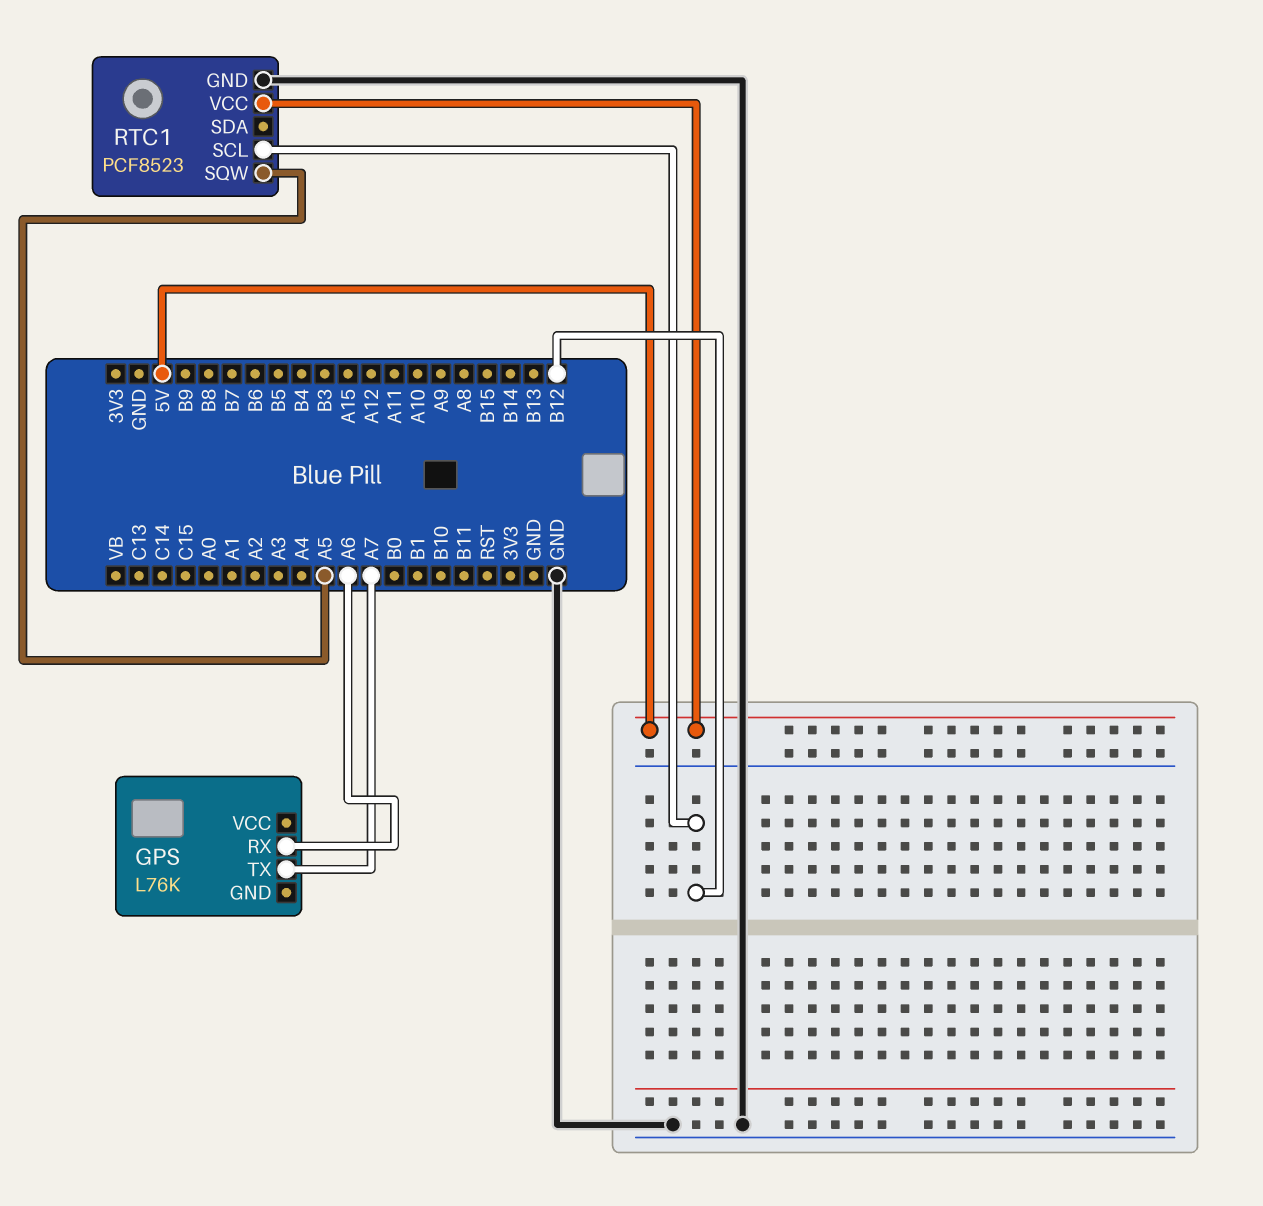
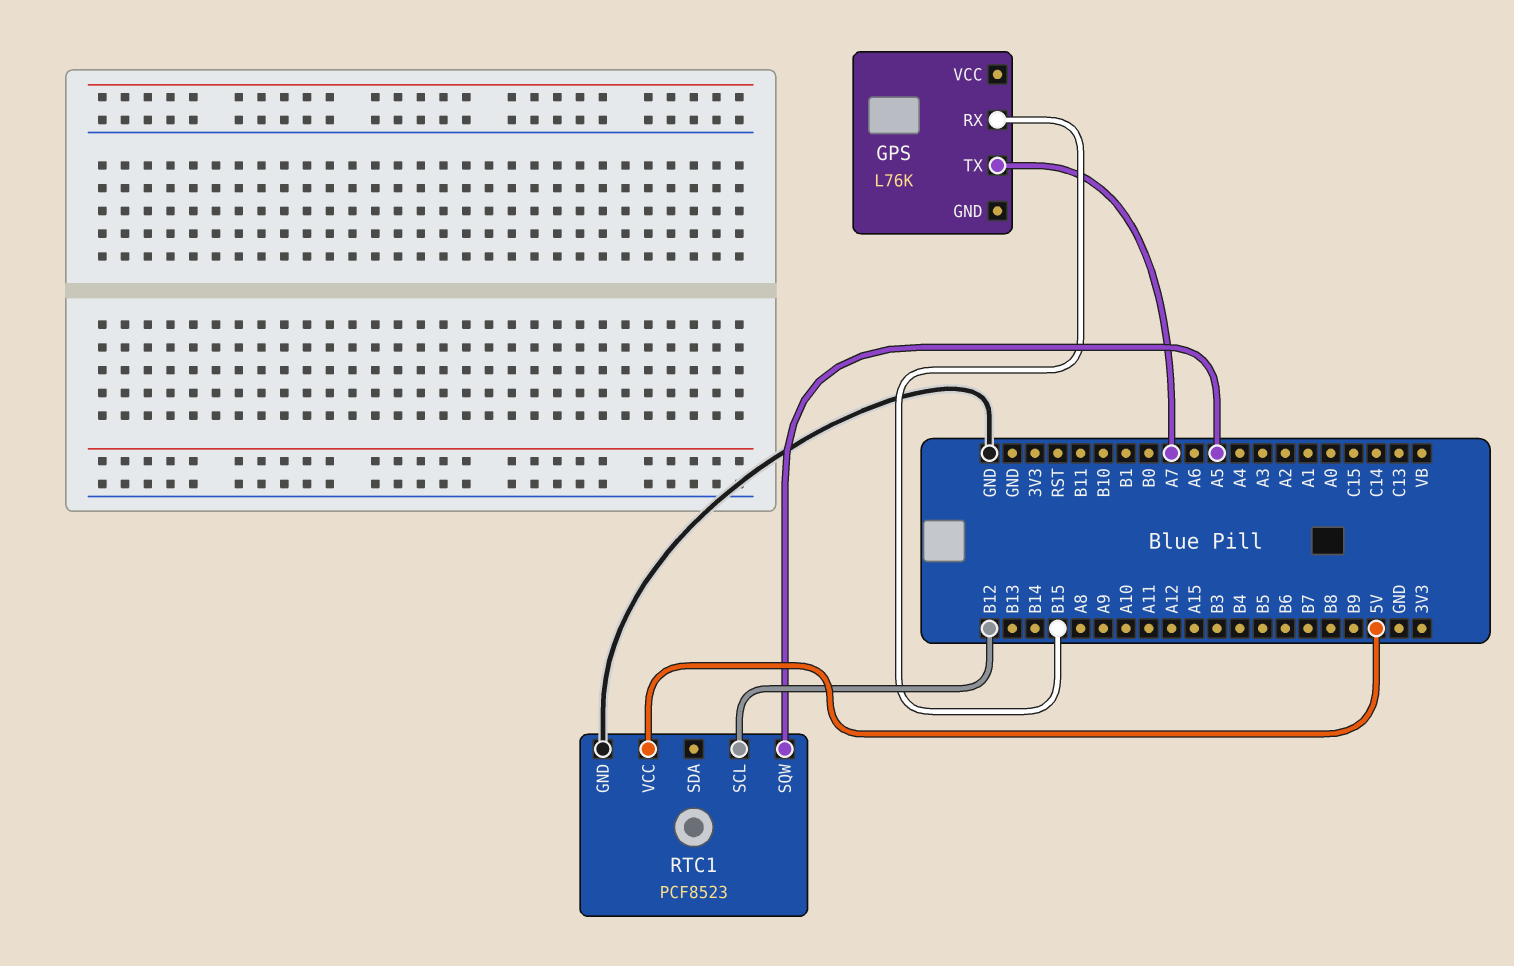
GPS pin RX: A6 -> B15

